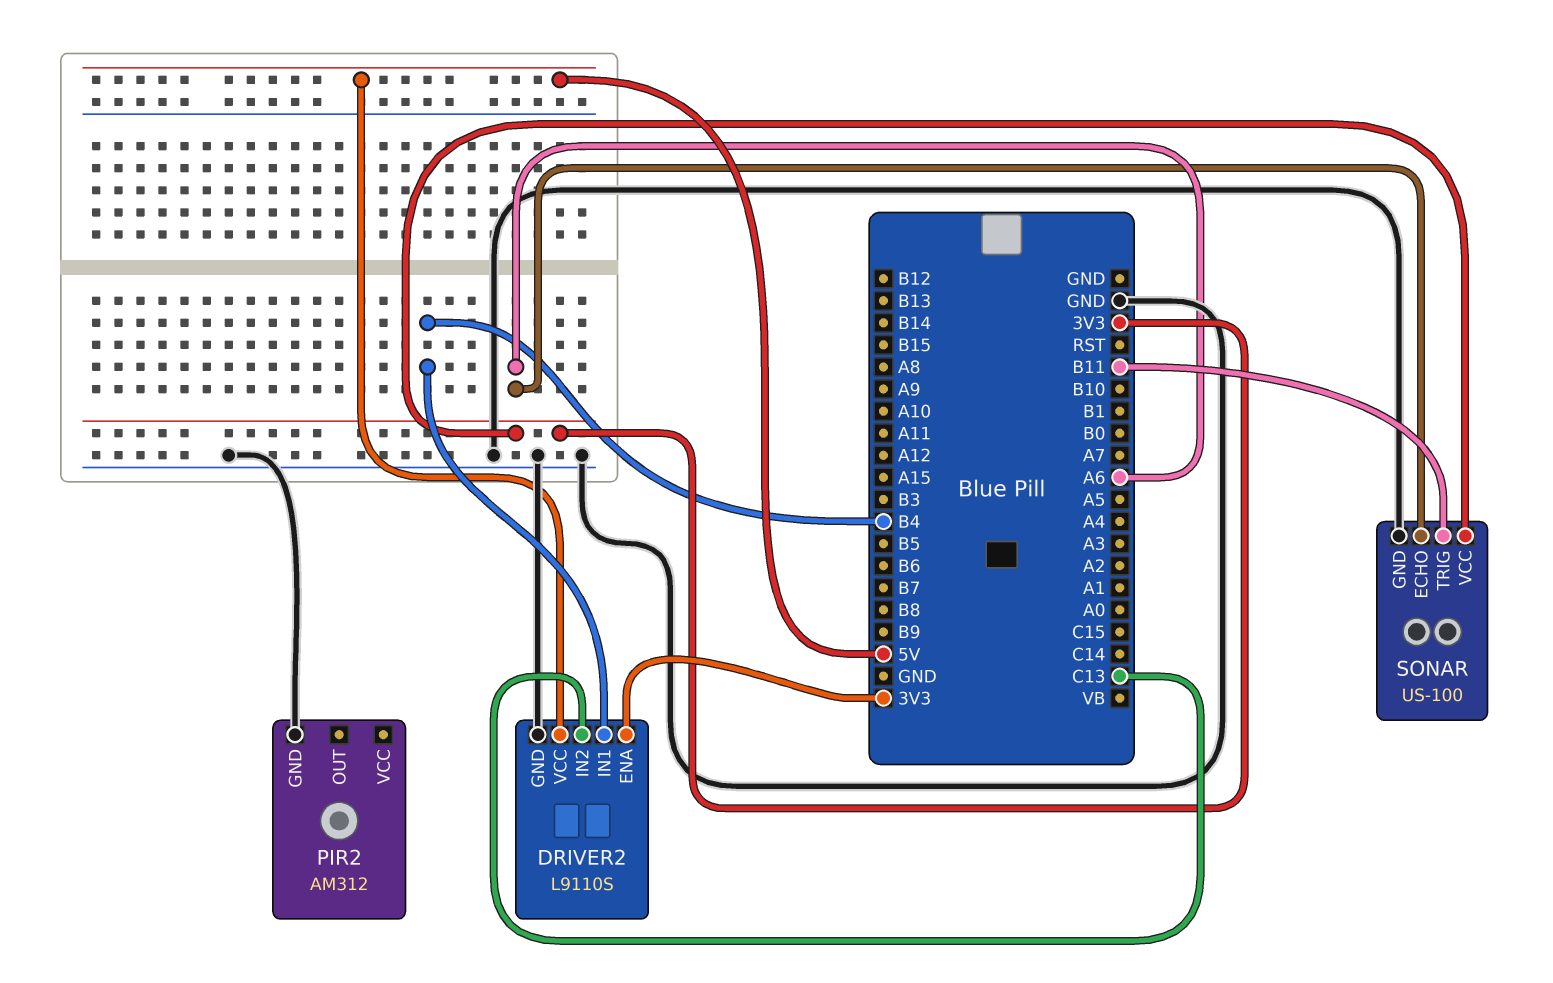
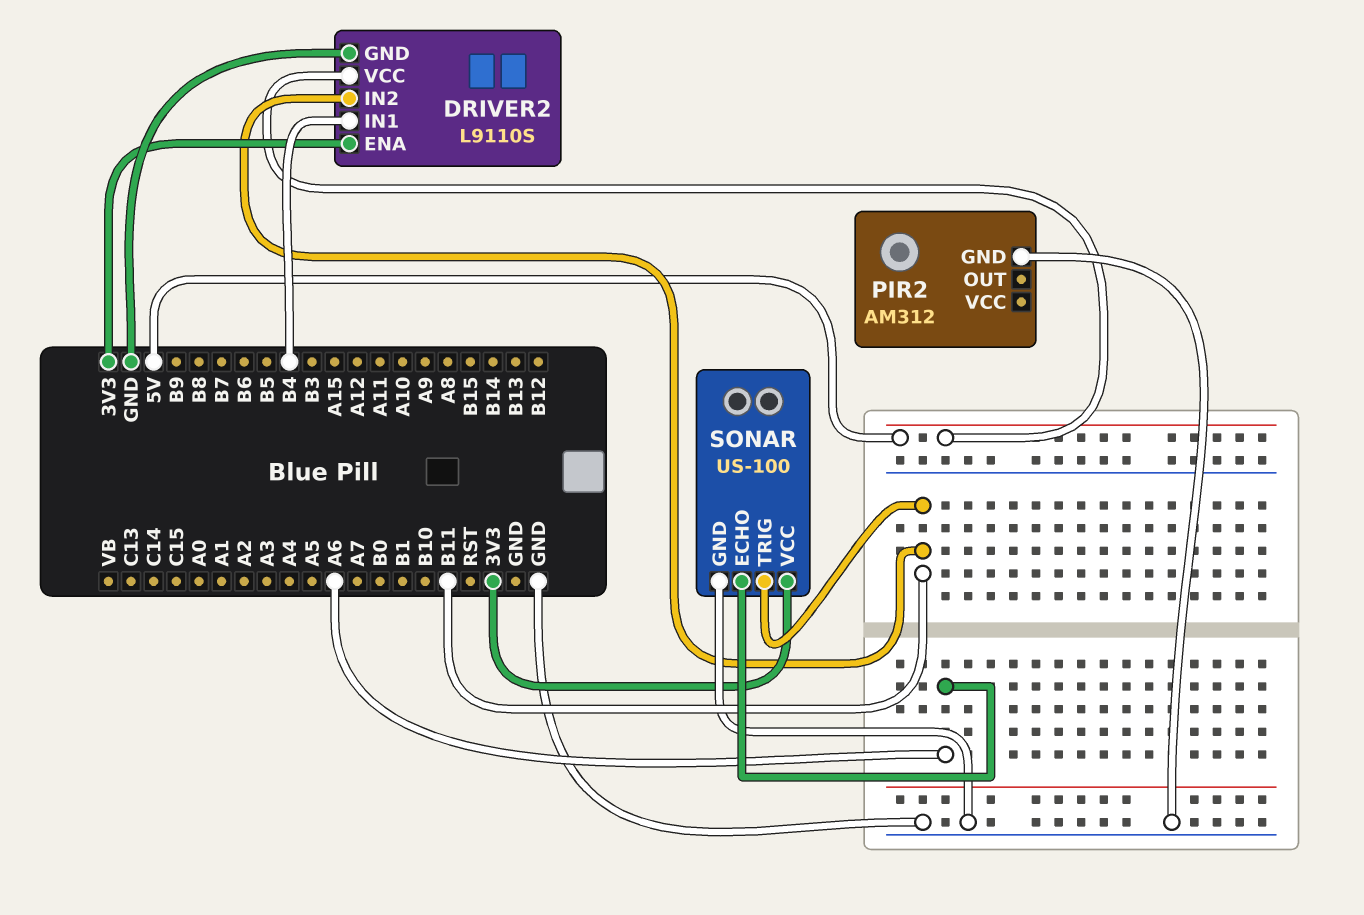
DRIVER2 pin IN2: C13 -> B11

